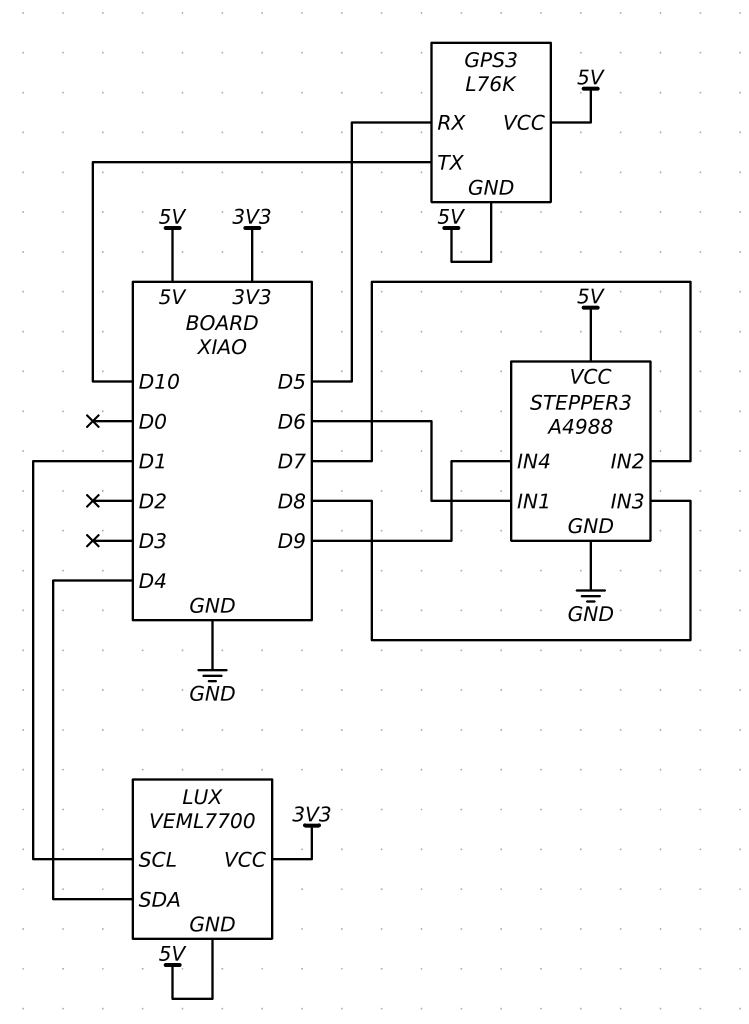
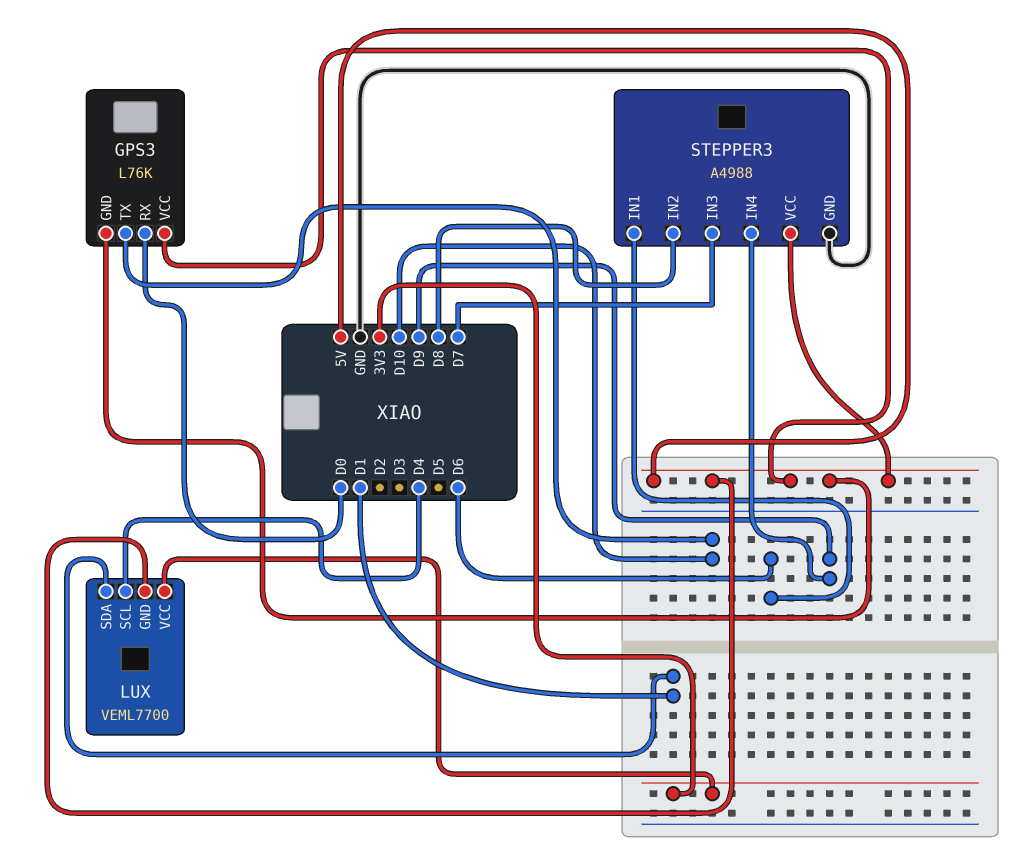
GPS3 pin RX: D5 -> D0
LUX pin SCL: D1 -> D4
LUX pin SDA: D4 -> D1
STEPPER3 pin IN2: D7 -> D8
STEPPER3 pin IN3: D8 -> D7

